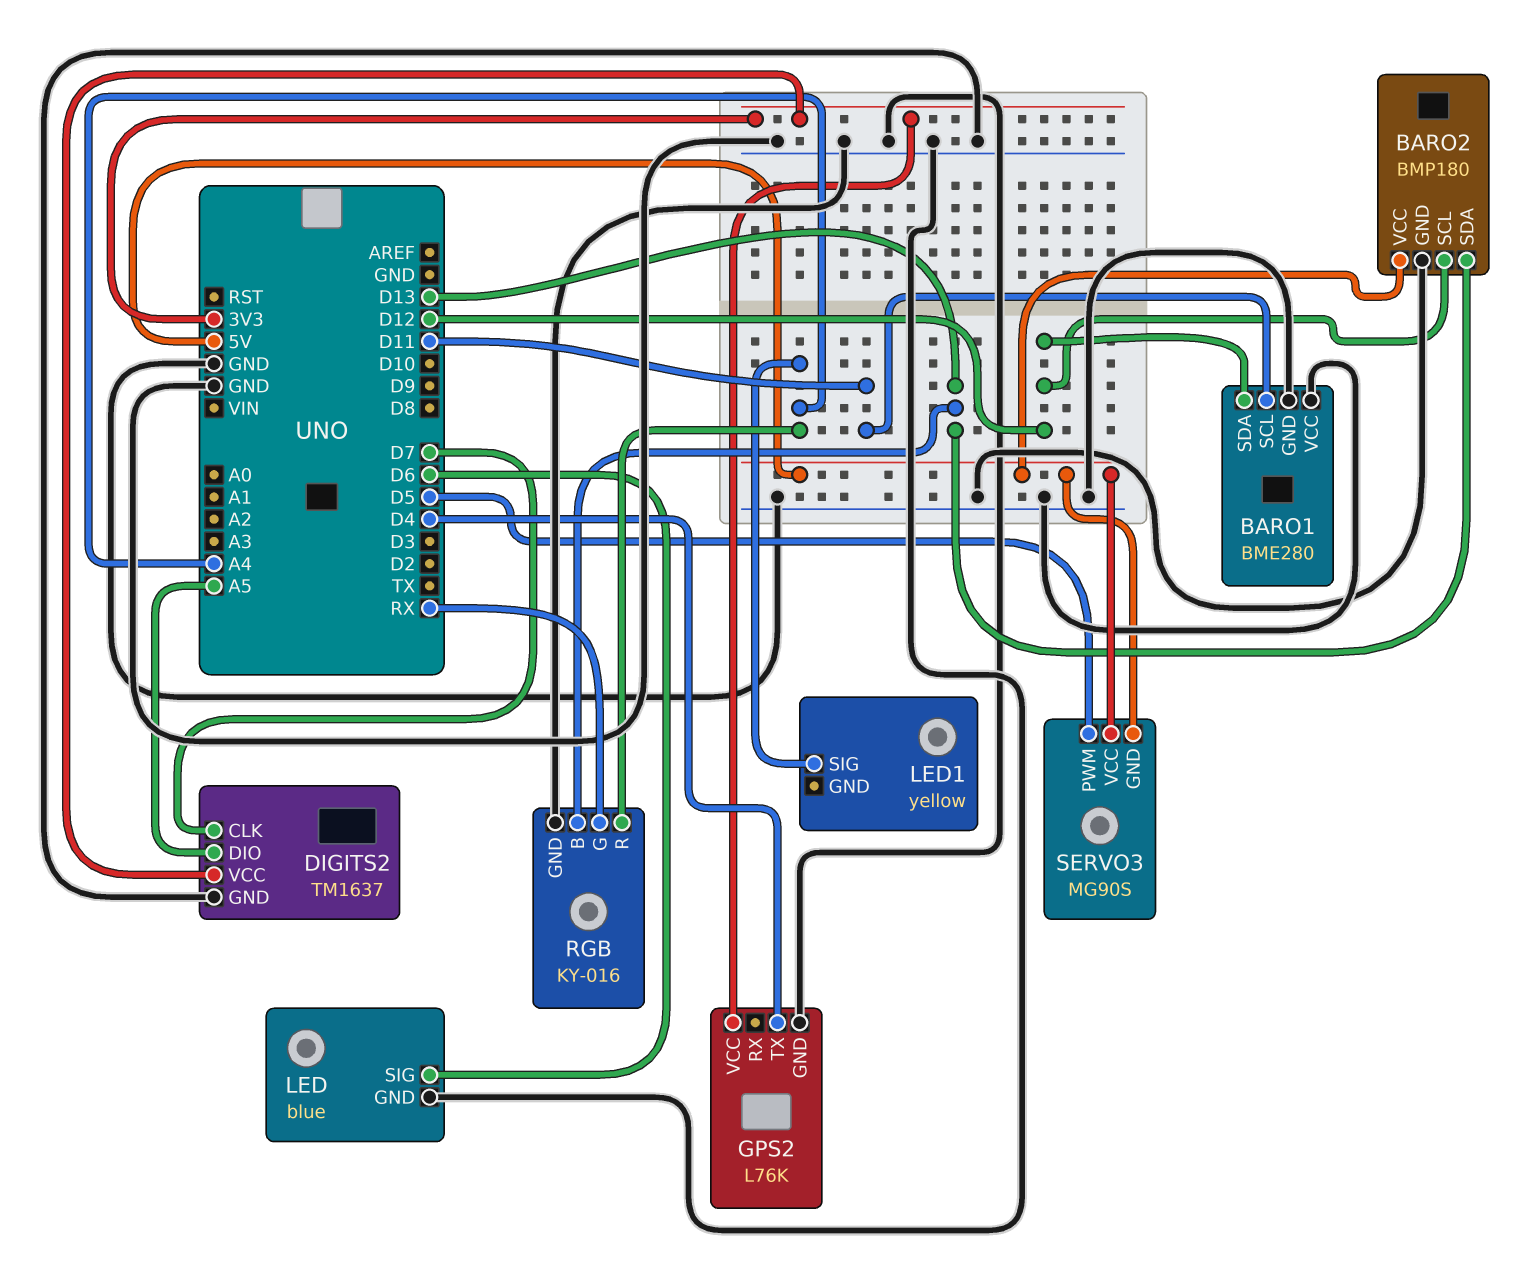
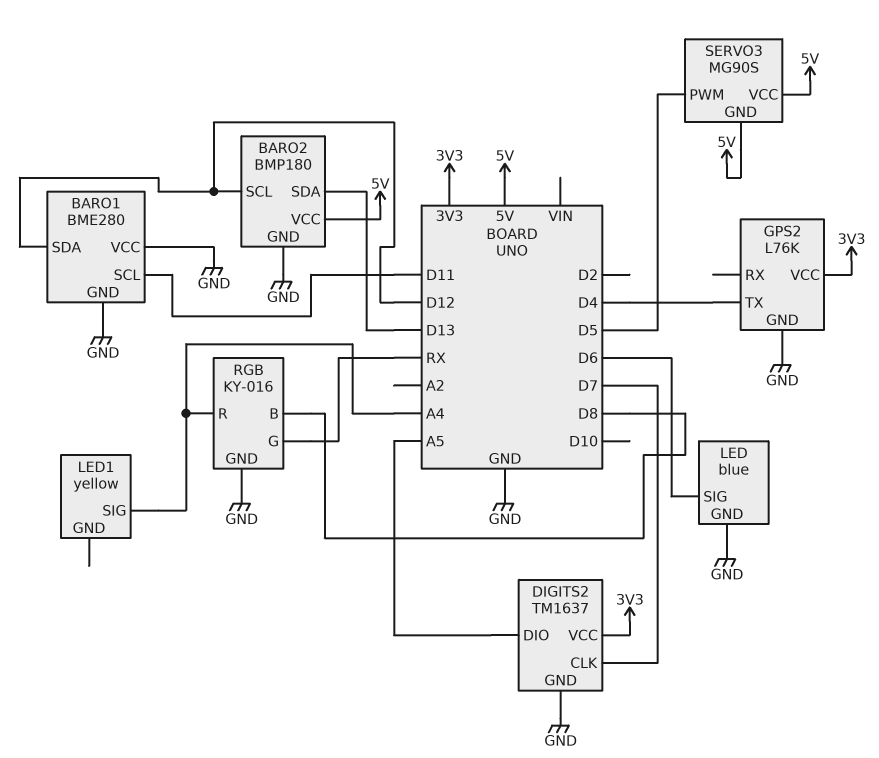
RGB pin B: D13 -> D8

